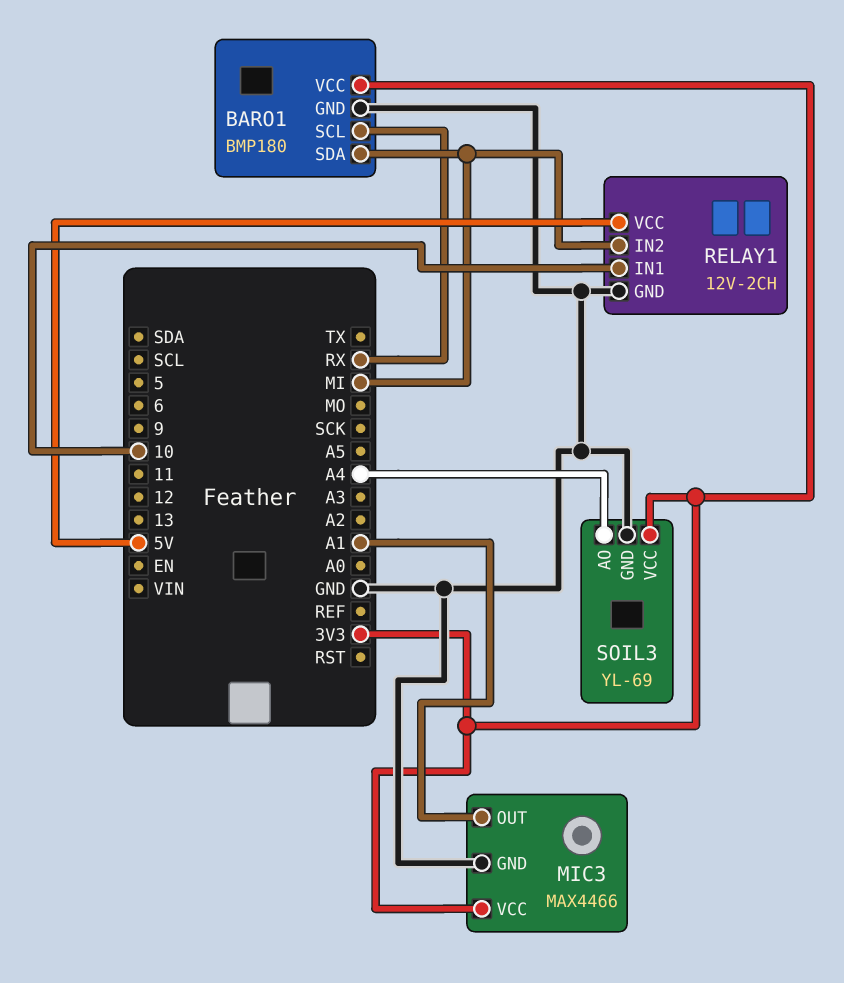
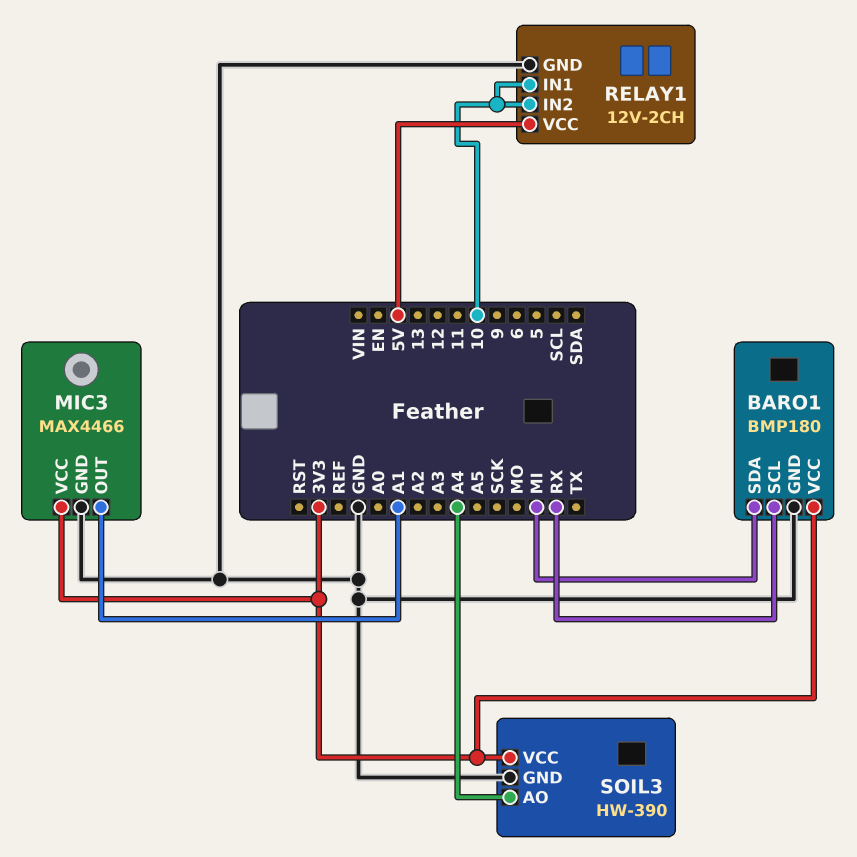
RELAY1 pin IN2: MI -> 10
SOIL3: YL-69 -> HW-390

